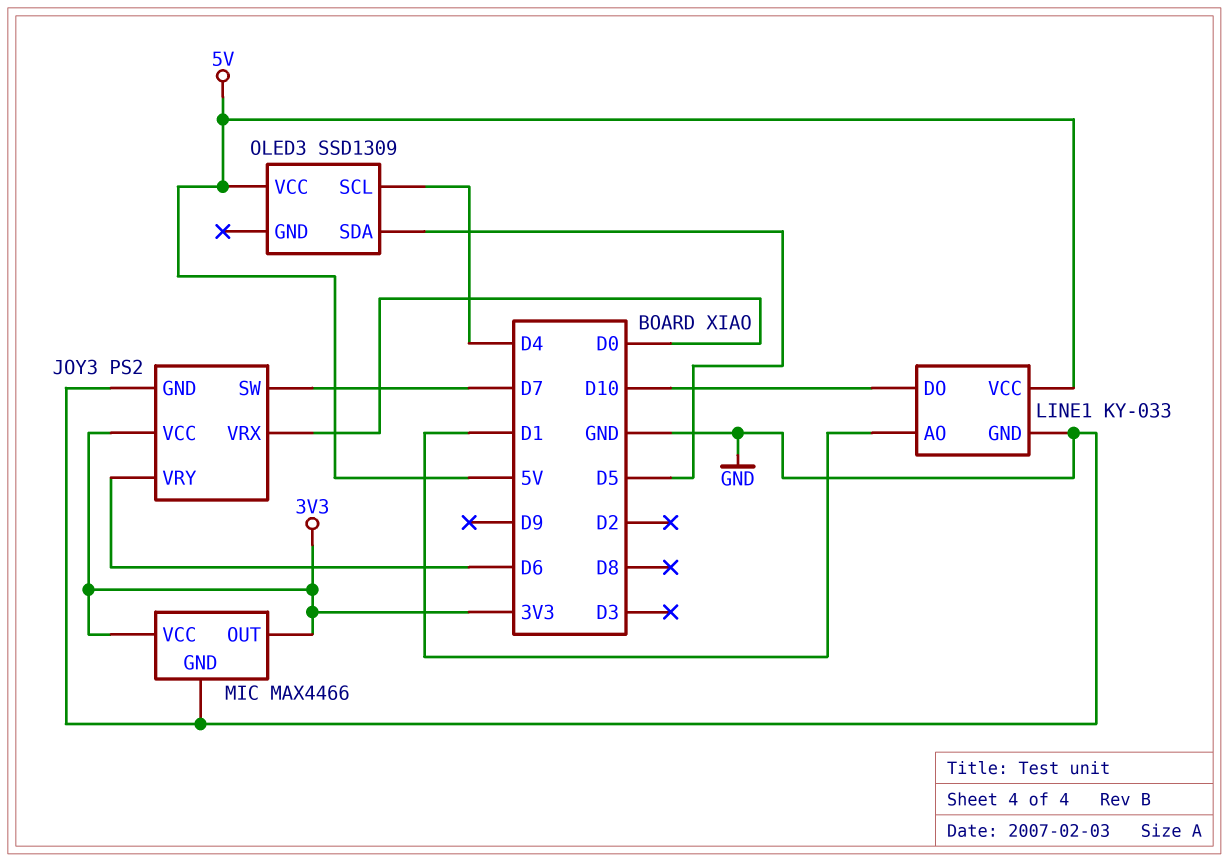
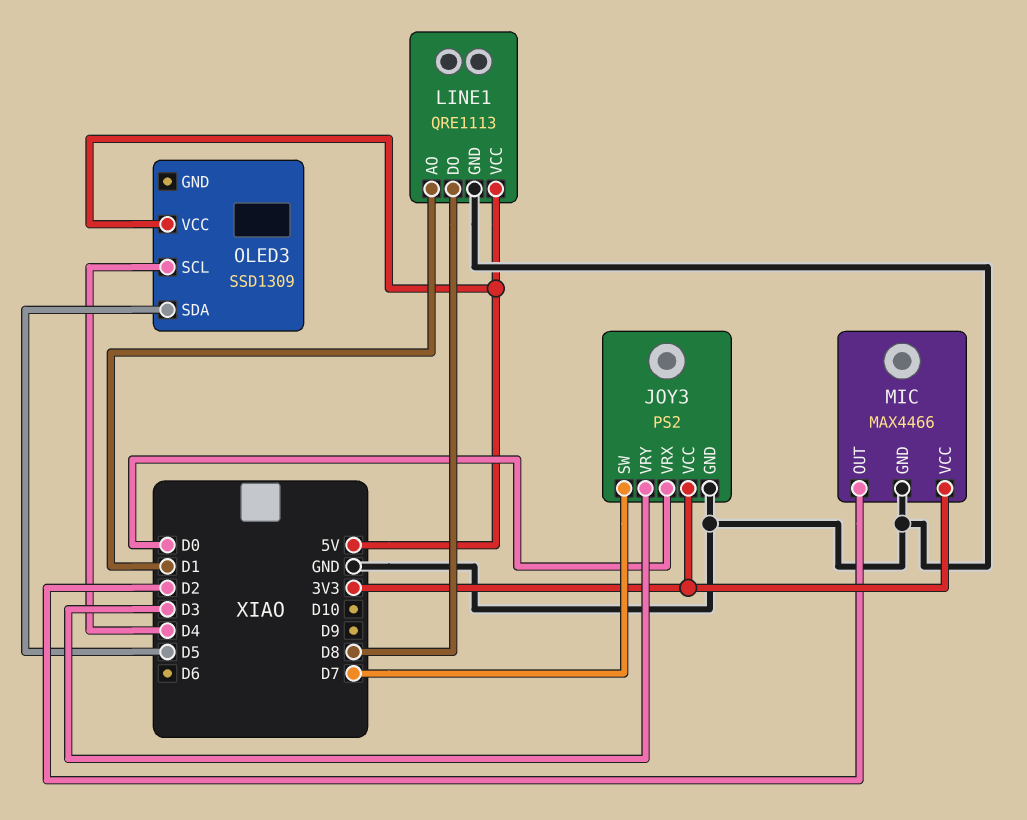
JOY3 pin VRY: D6 -> D3
LINE1: KY-033 -> QRE1113
LINE1 pin DO: D10 -> D8
MIC pin OUT: 3V3 -> D2

